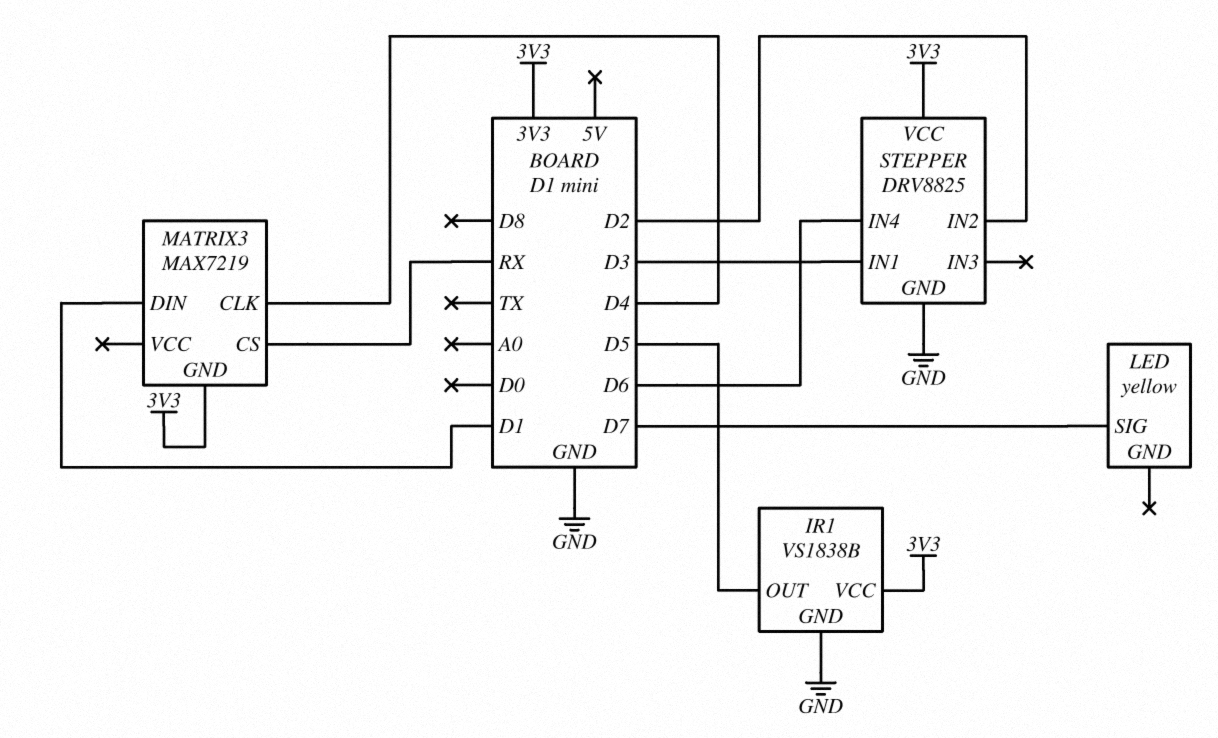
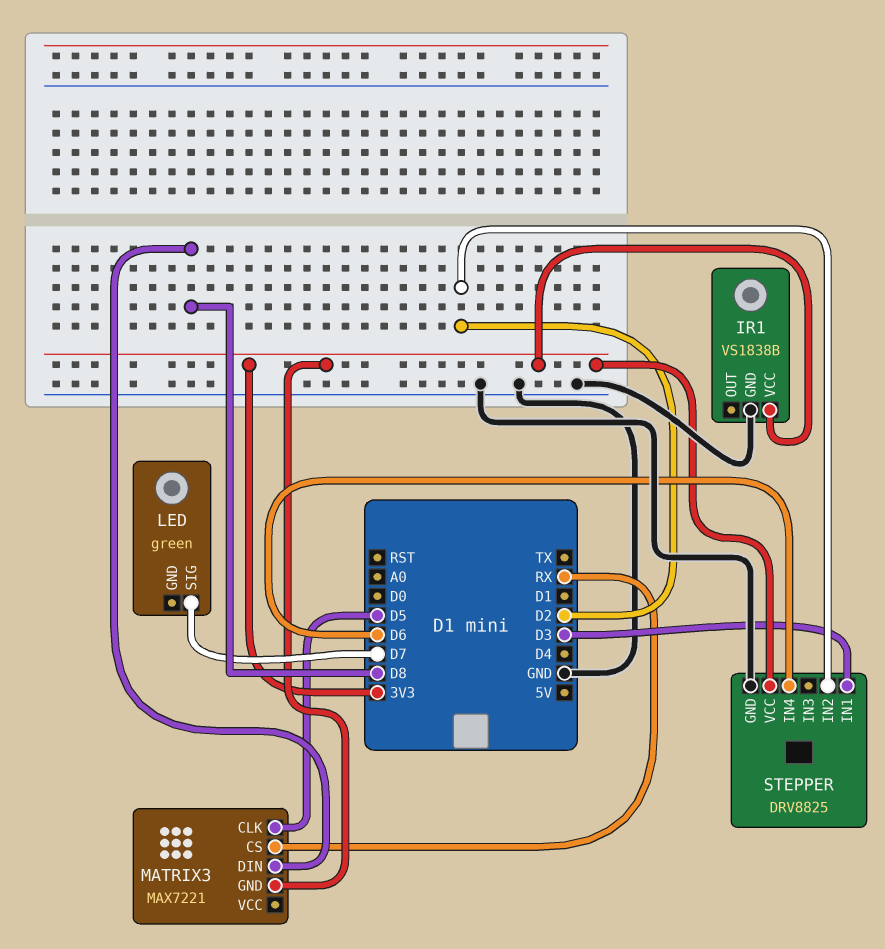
IR1 pin OUT: D5 -> none
LED: yellow -> green
MATRIX3: MAX7219 -> MAX7221
MATRIX3 pin CLK: D4 -> D5
MATRIX3 pin DIN: D1 -> D8

